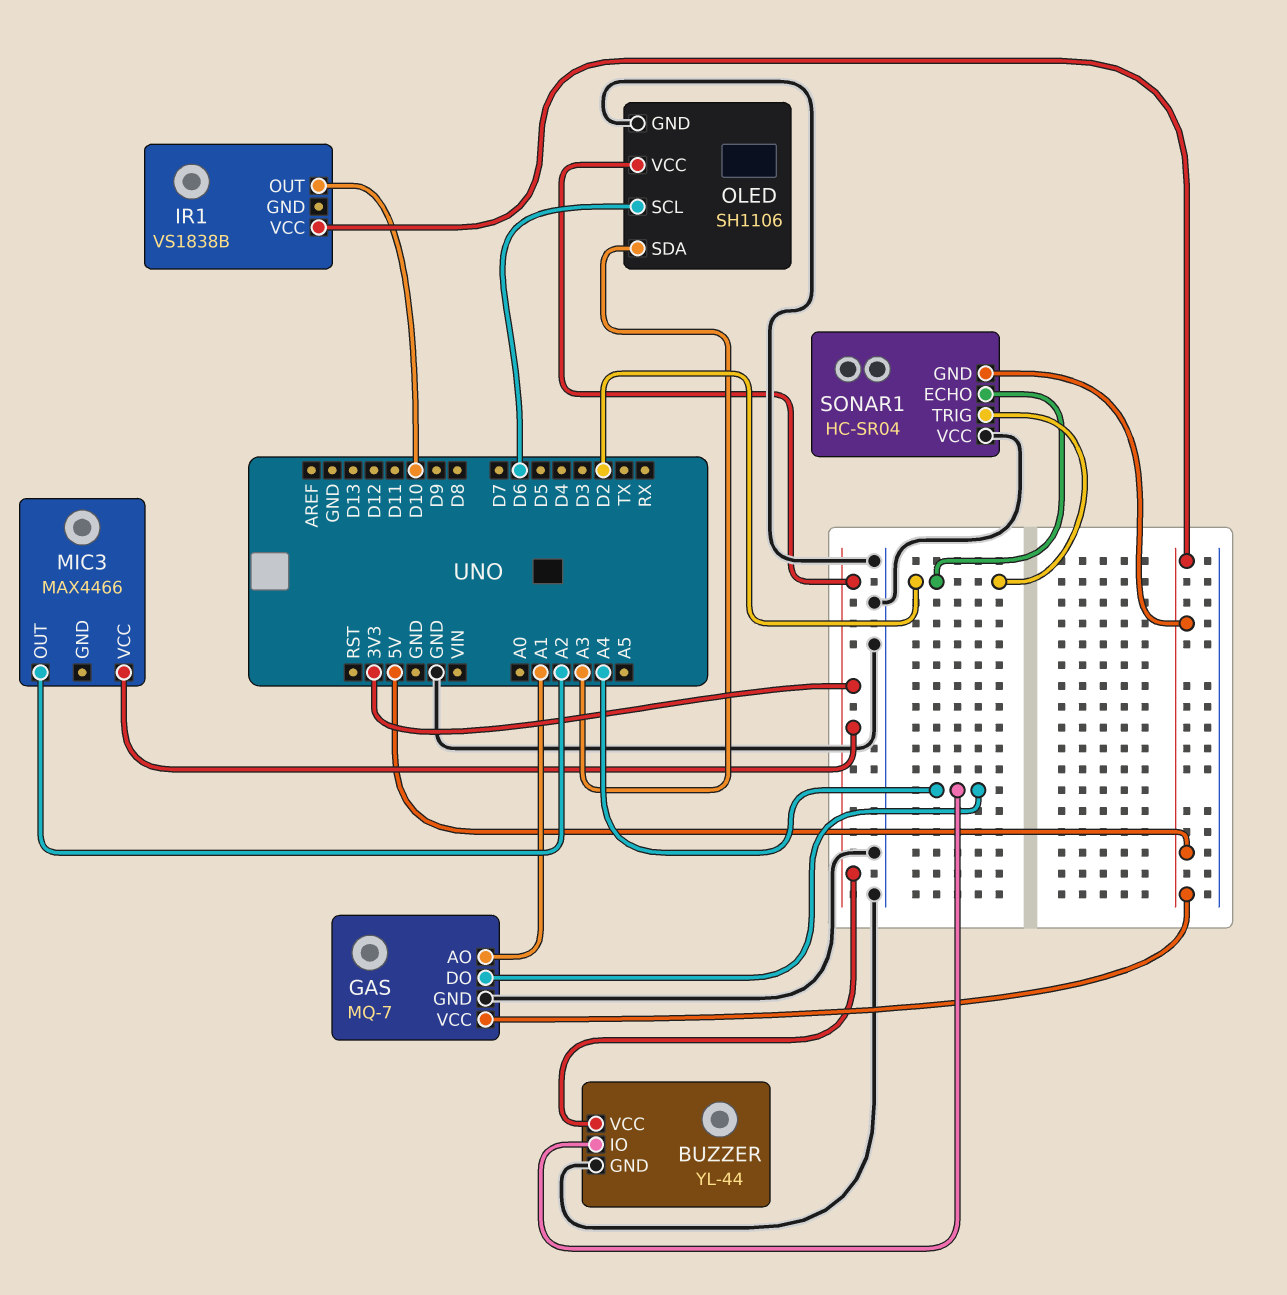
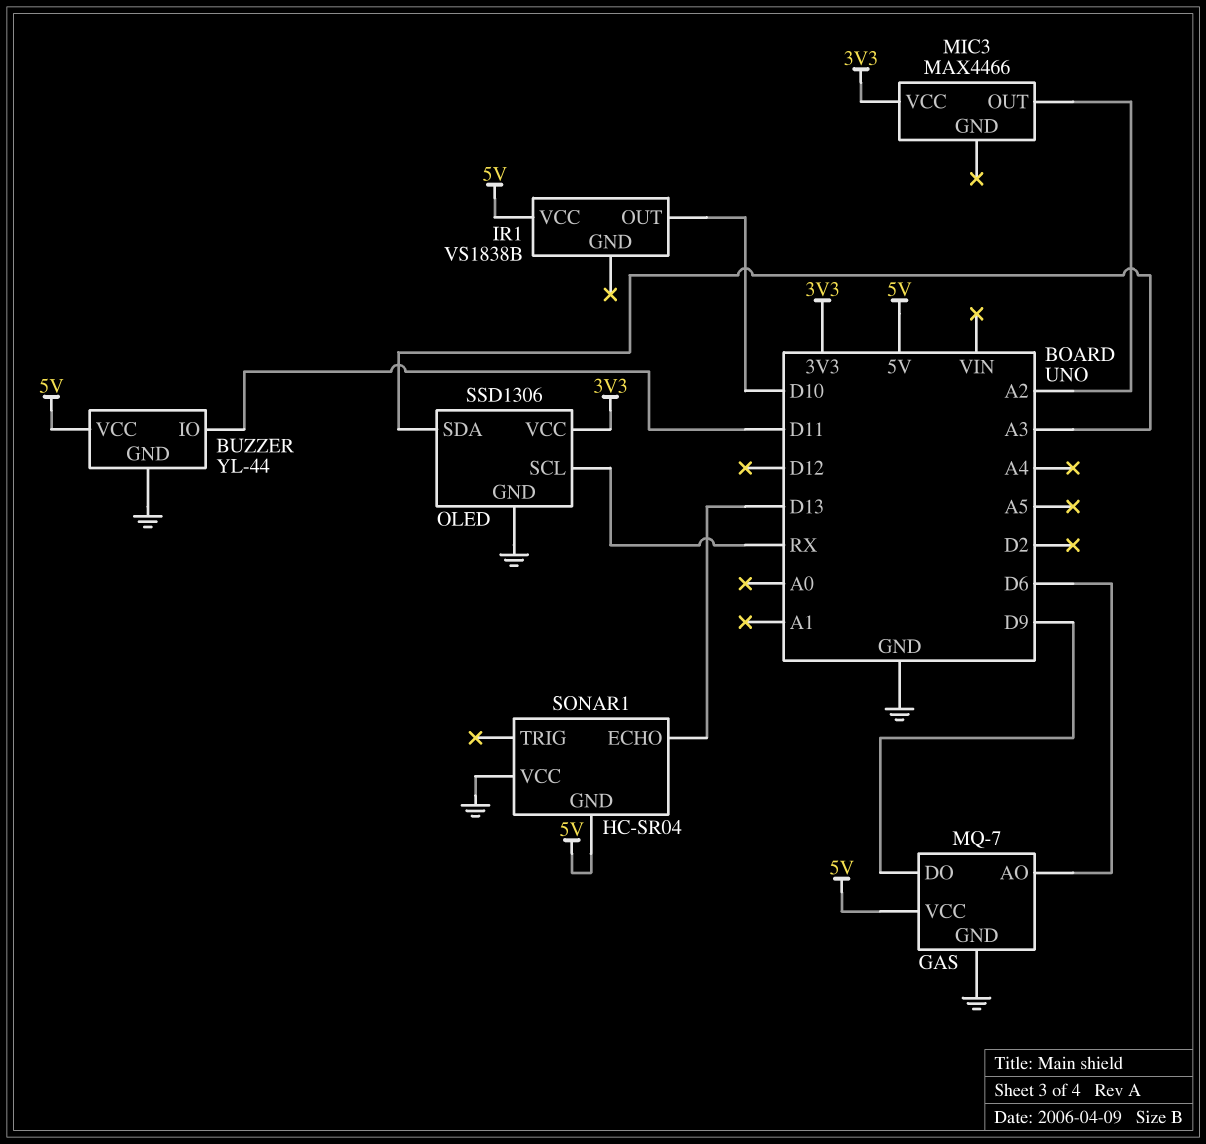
BUZZER pin IO: A4 -> D11
BUZZER pin VCC: 3V3 -> 5V
GAS pin AO: A1 -> D6
GAS pin DO: A4 -> D9
OLED: SH1106 -> SSD1306
OLED pin SCL: D6 -> RX
SONAR1 pin ECHO: D2 -> D13
SONAR1 pin TRIG: D2 -> none

